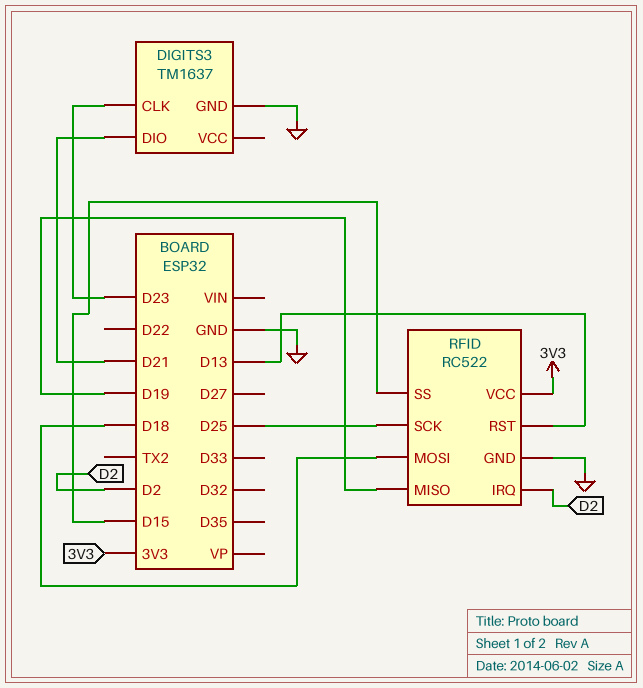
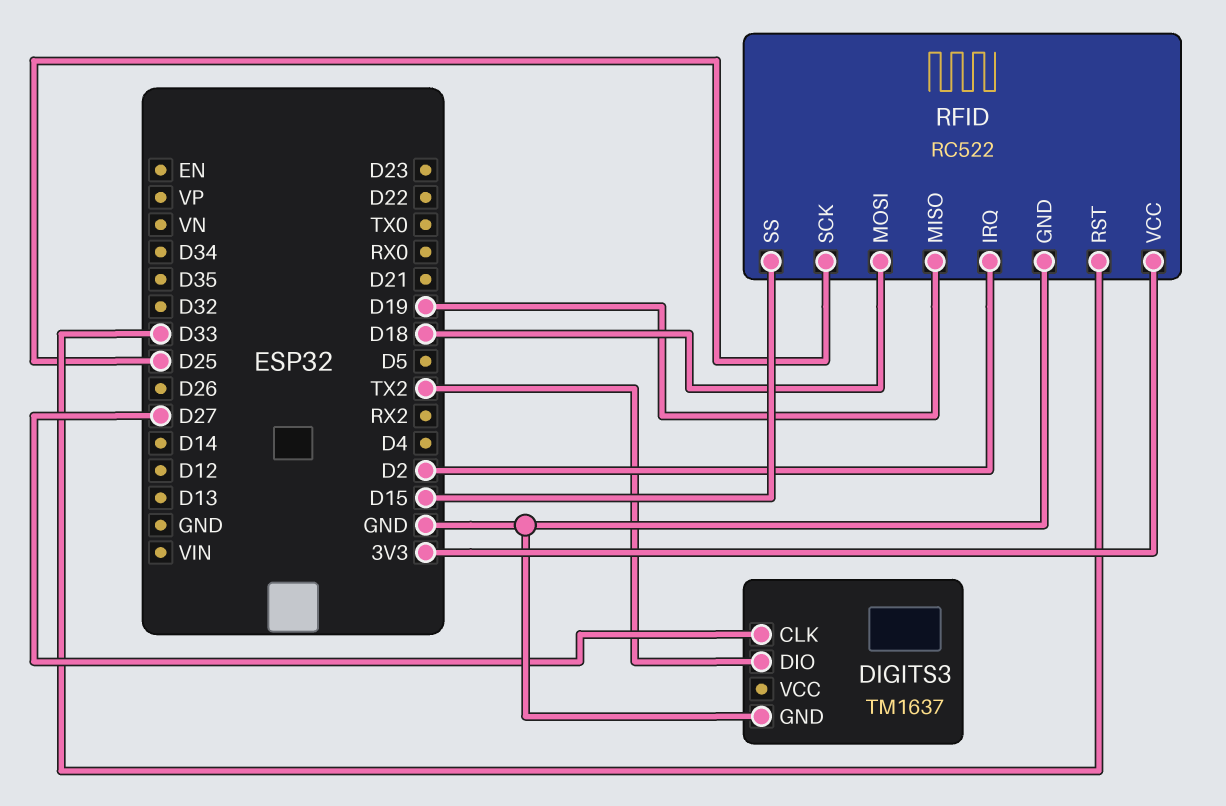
DIGITS3 pin CLK: D23 -> D27
DIGITS3 pin DIO: D21 -> TX2
RFID pin RST: D13 -> D33

